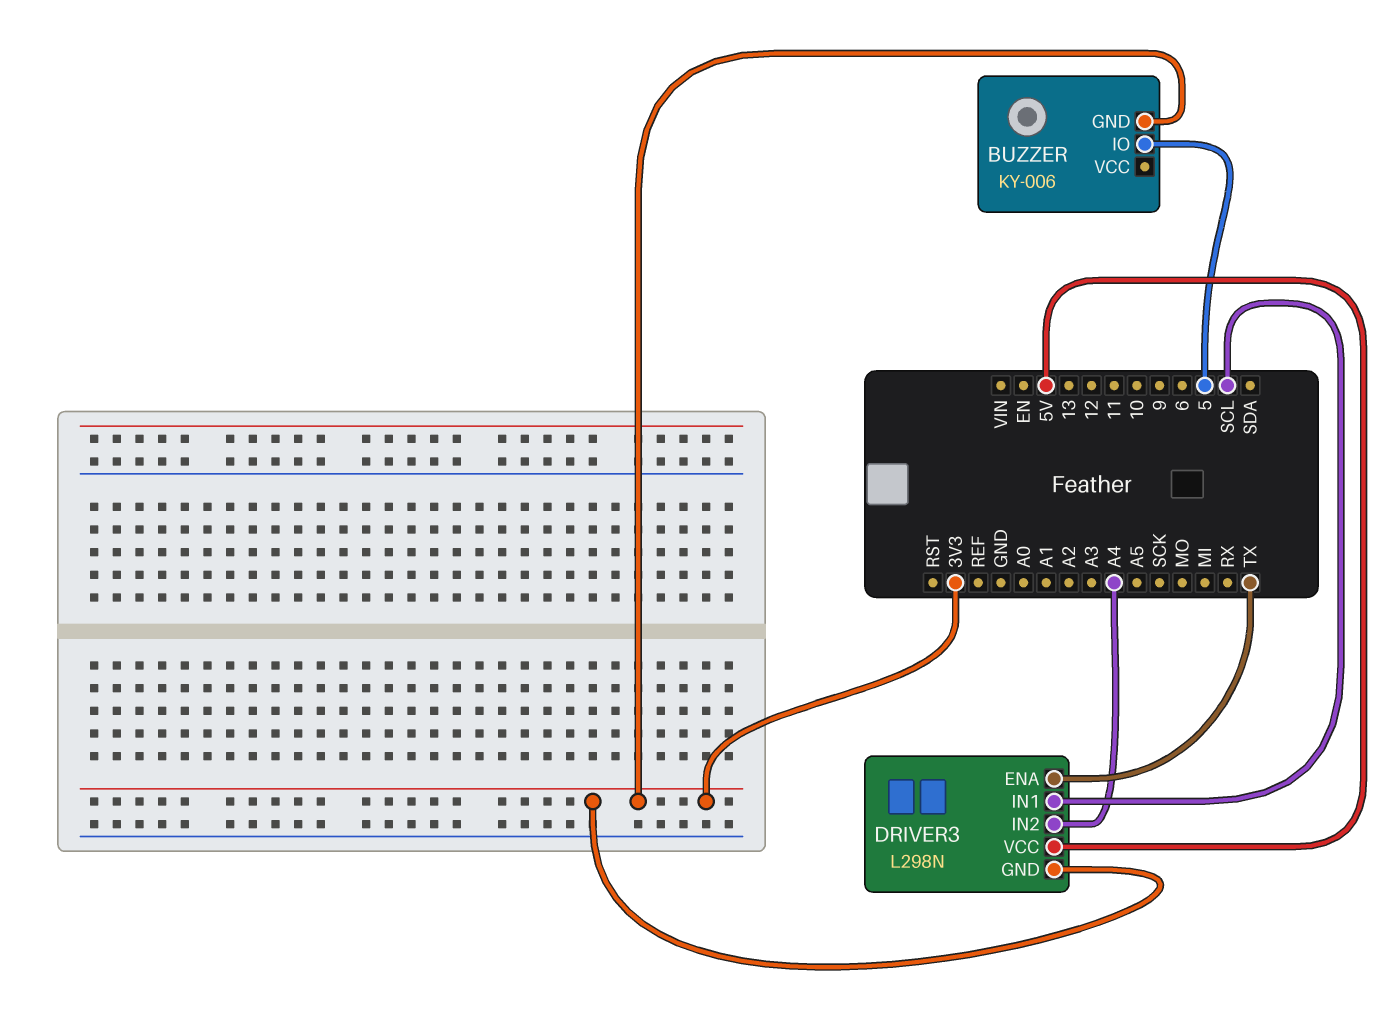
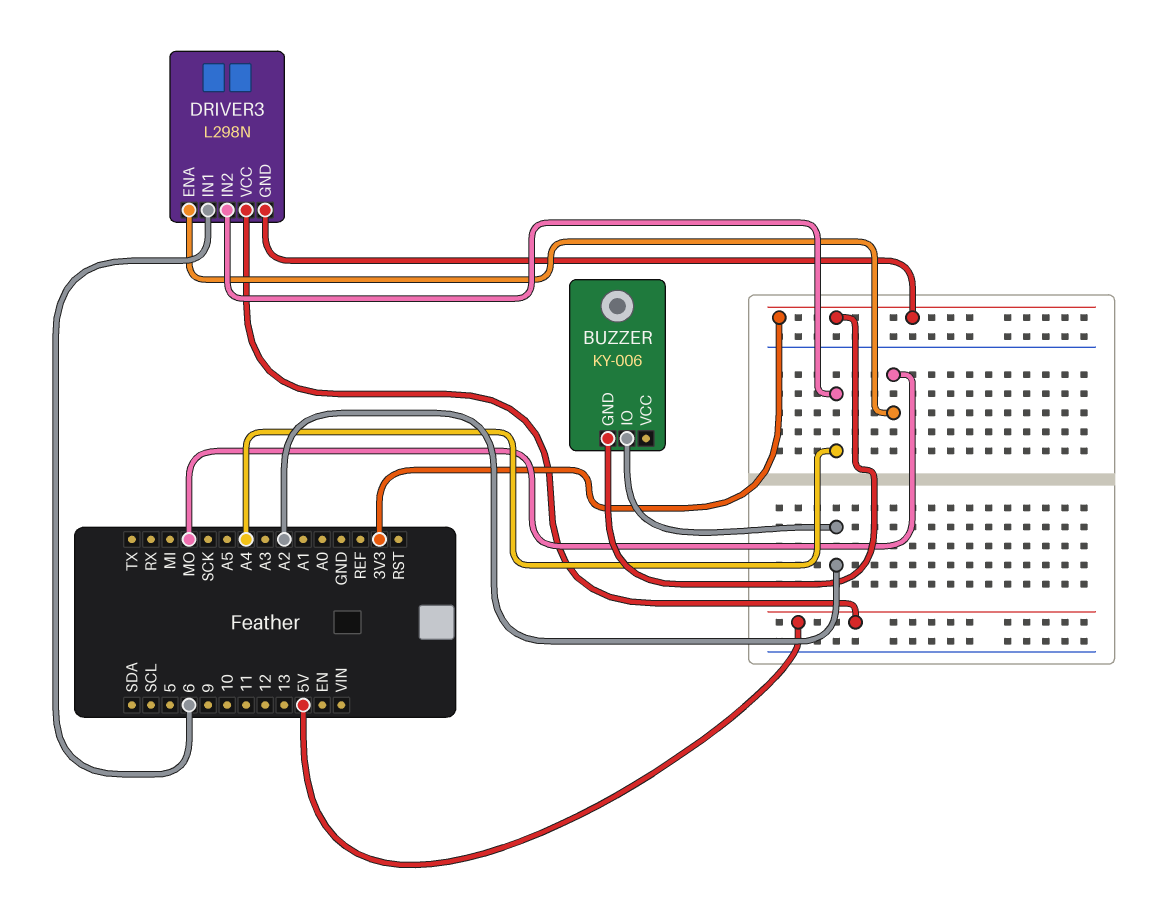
BUZZER pin IO: 5 -> A2
DRIVER3 pin ENA: TX -> MO
DRIVER3 pin IN1: SCL -> 6

